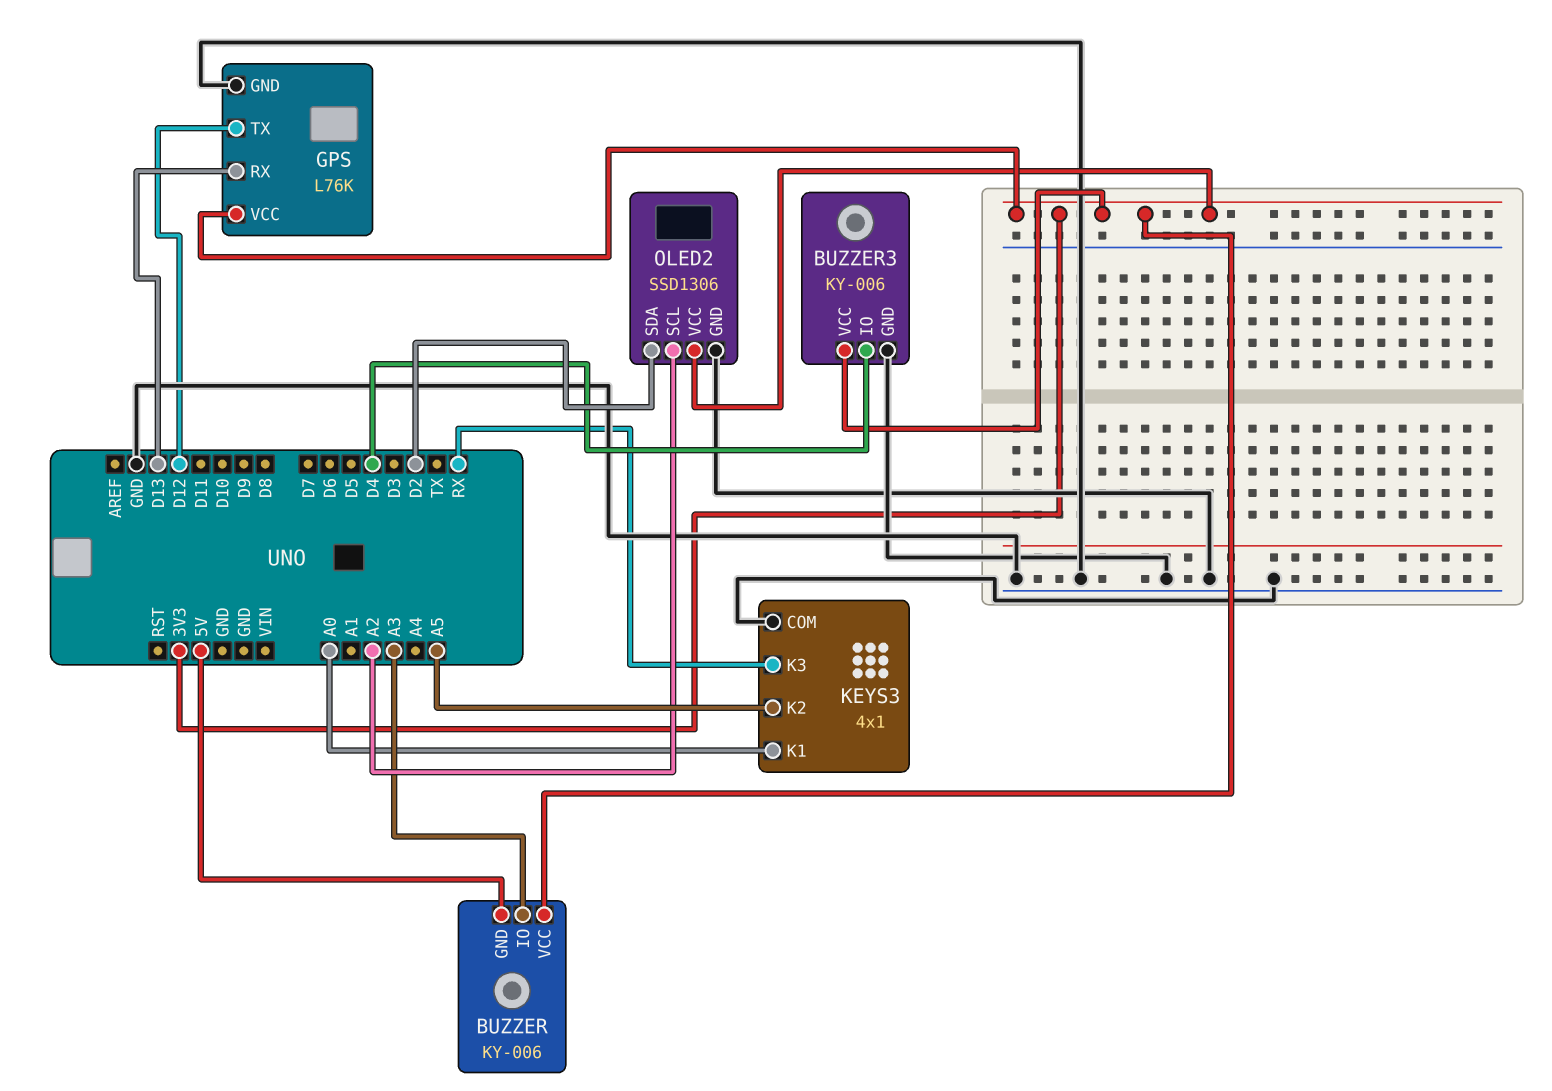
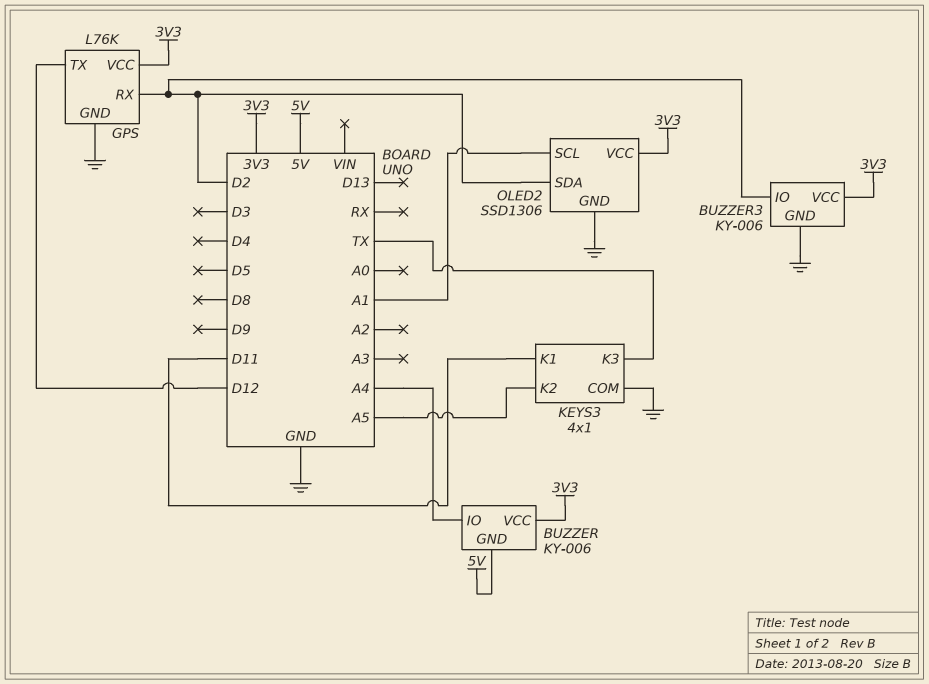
BUZZER pin IO: A3 -> A4
BUZZER3 pin IO: D4 -> D2
GPS pin RX: D13 -> D2
KEYS3 pin K1: A0 -> D11
KEYS3 pin K3: RX -> TX
OLED2 pin SCL: A2 -> A1

